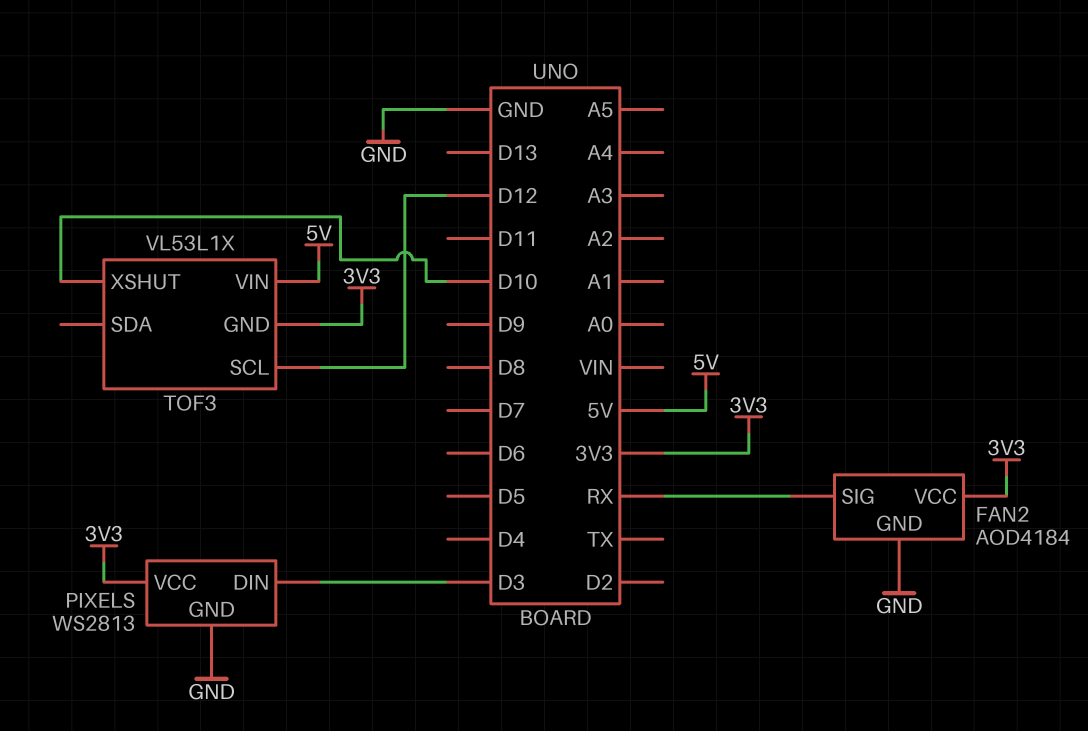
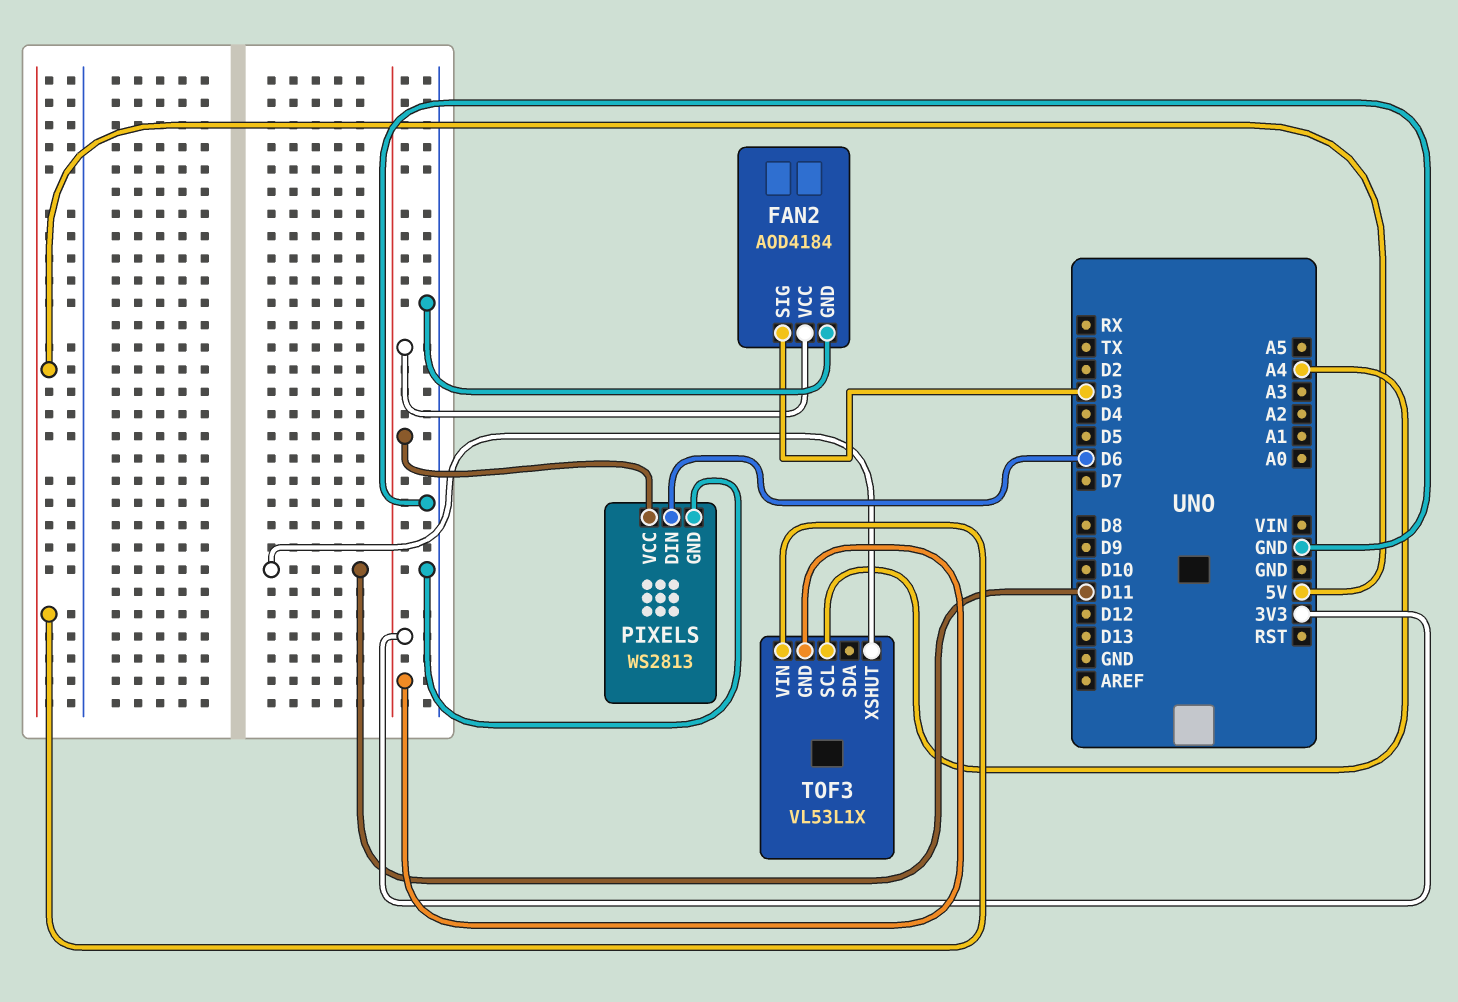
FAN2 pin SIG: RX -> D3
PIXELS pin DIN: D3 -> D6
TOF3 pin SCL: D12 -> A4
TOF3 pin XSHUT: D10 -> D11

